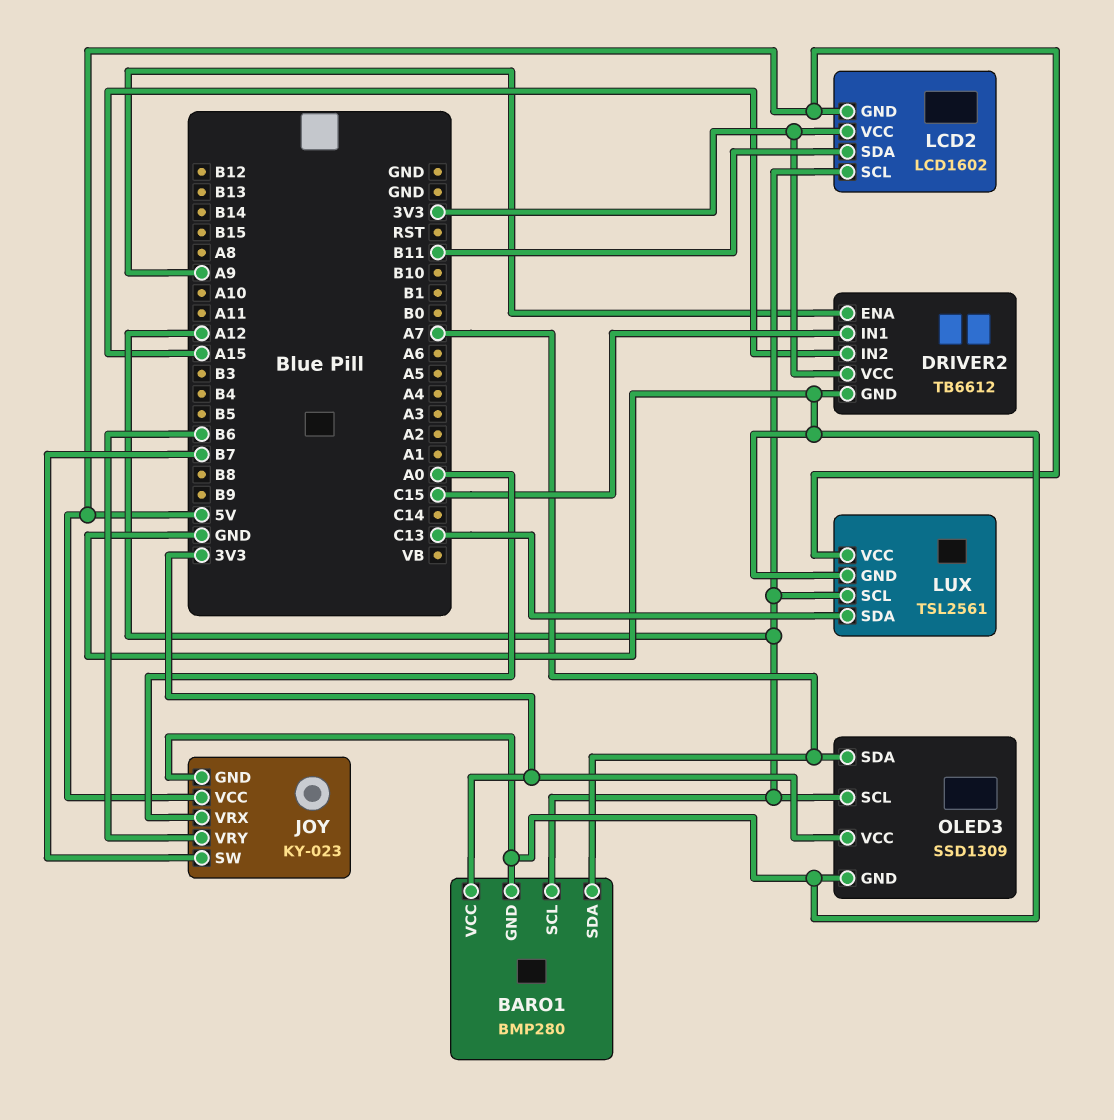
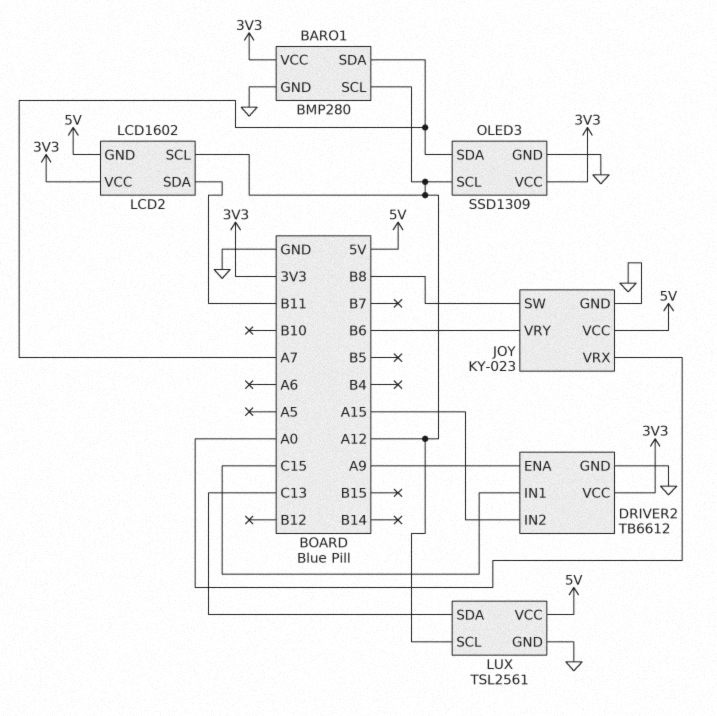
JOY pin SW: B7 -> B8

